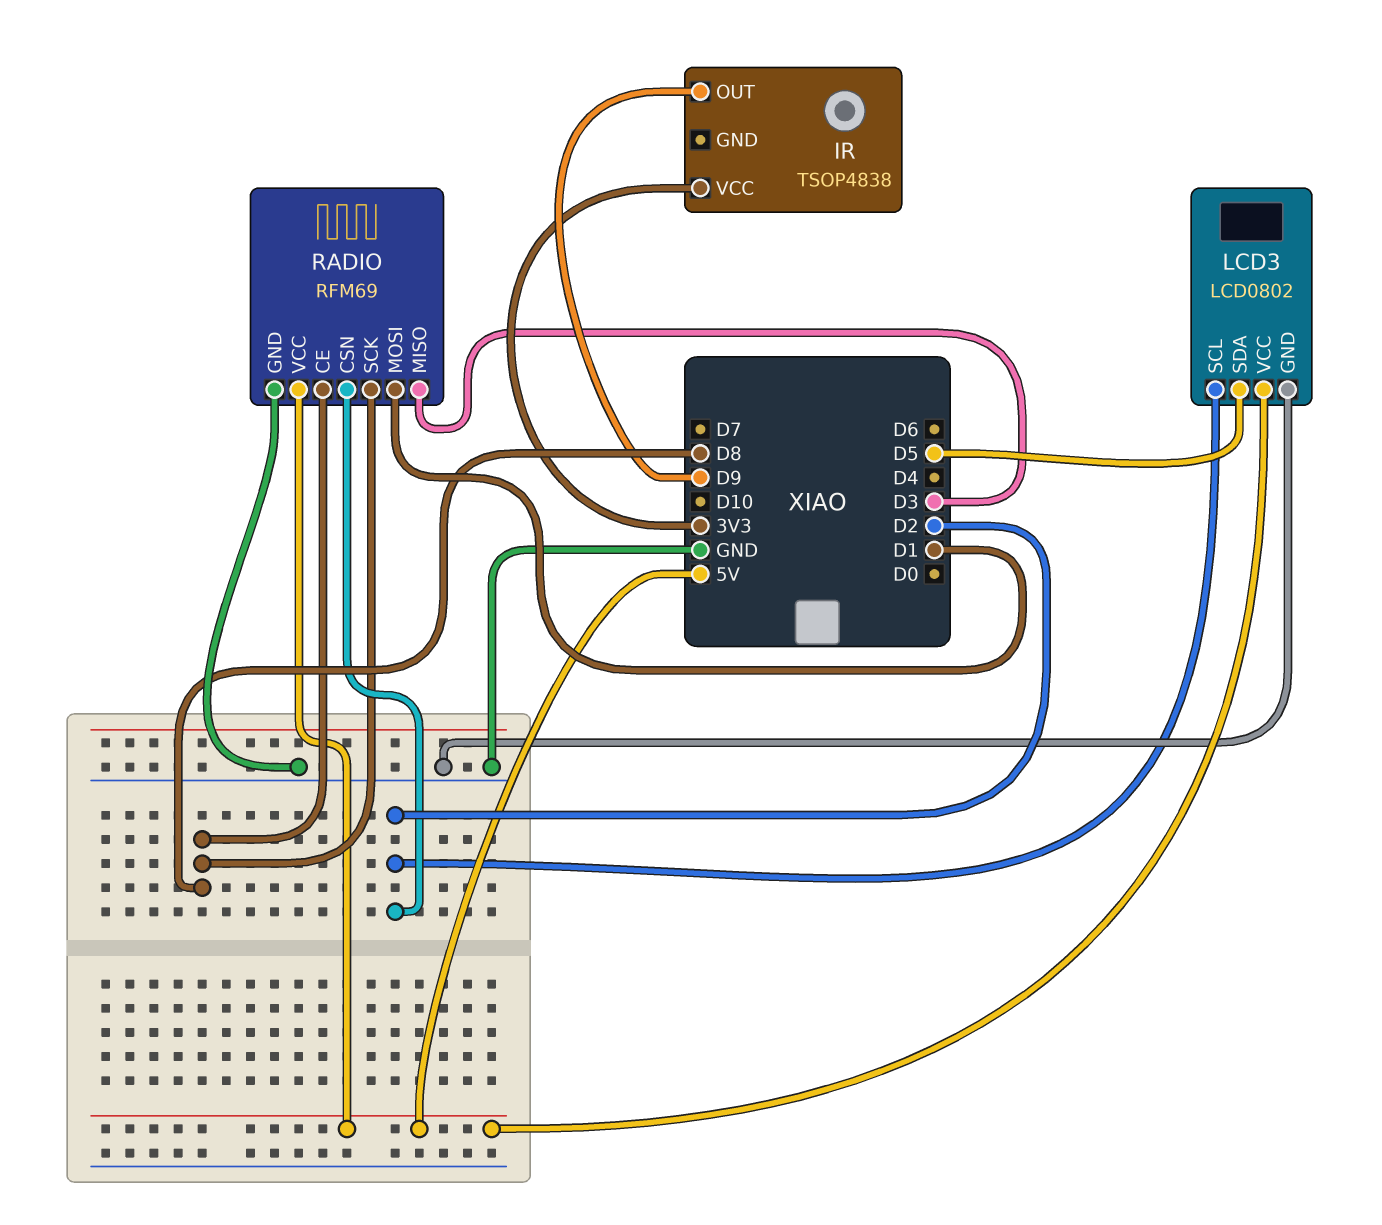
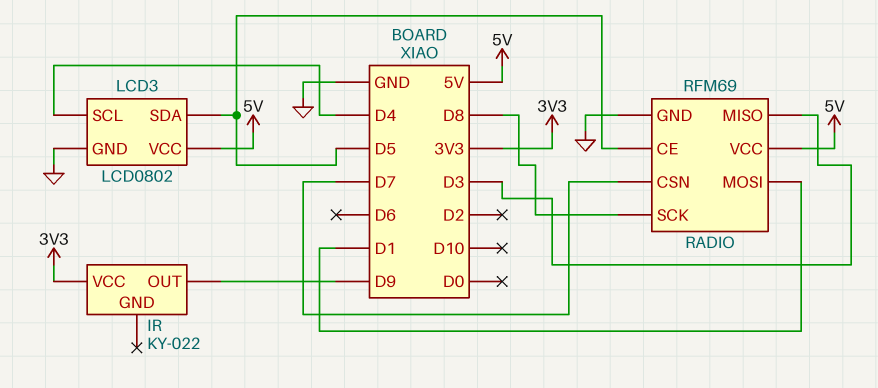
IR: TSOP4838 -> KY-022
LCD3 pin SCL: D2 -> D4
RADIO pin CE: D8 -> D5
RADIO pin CSN: D2 -> D7

